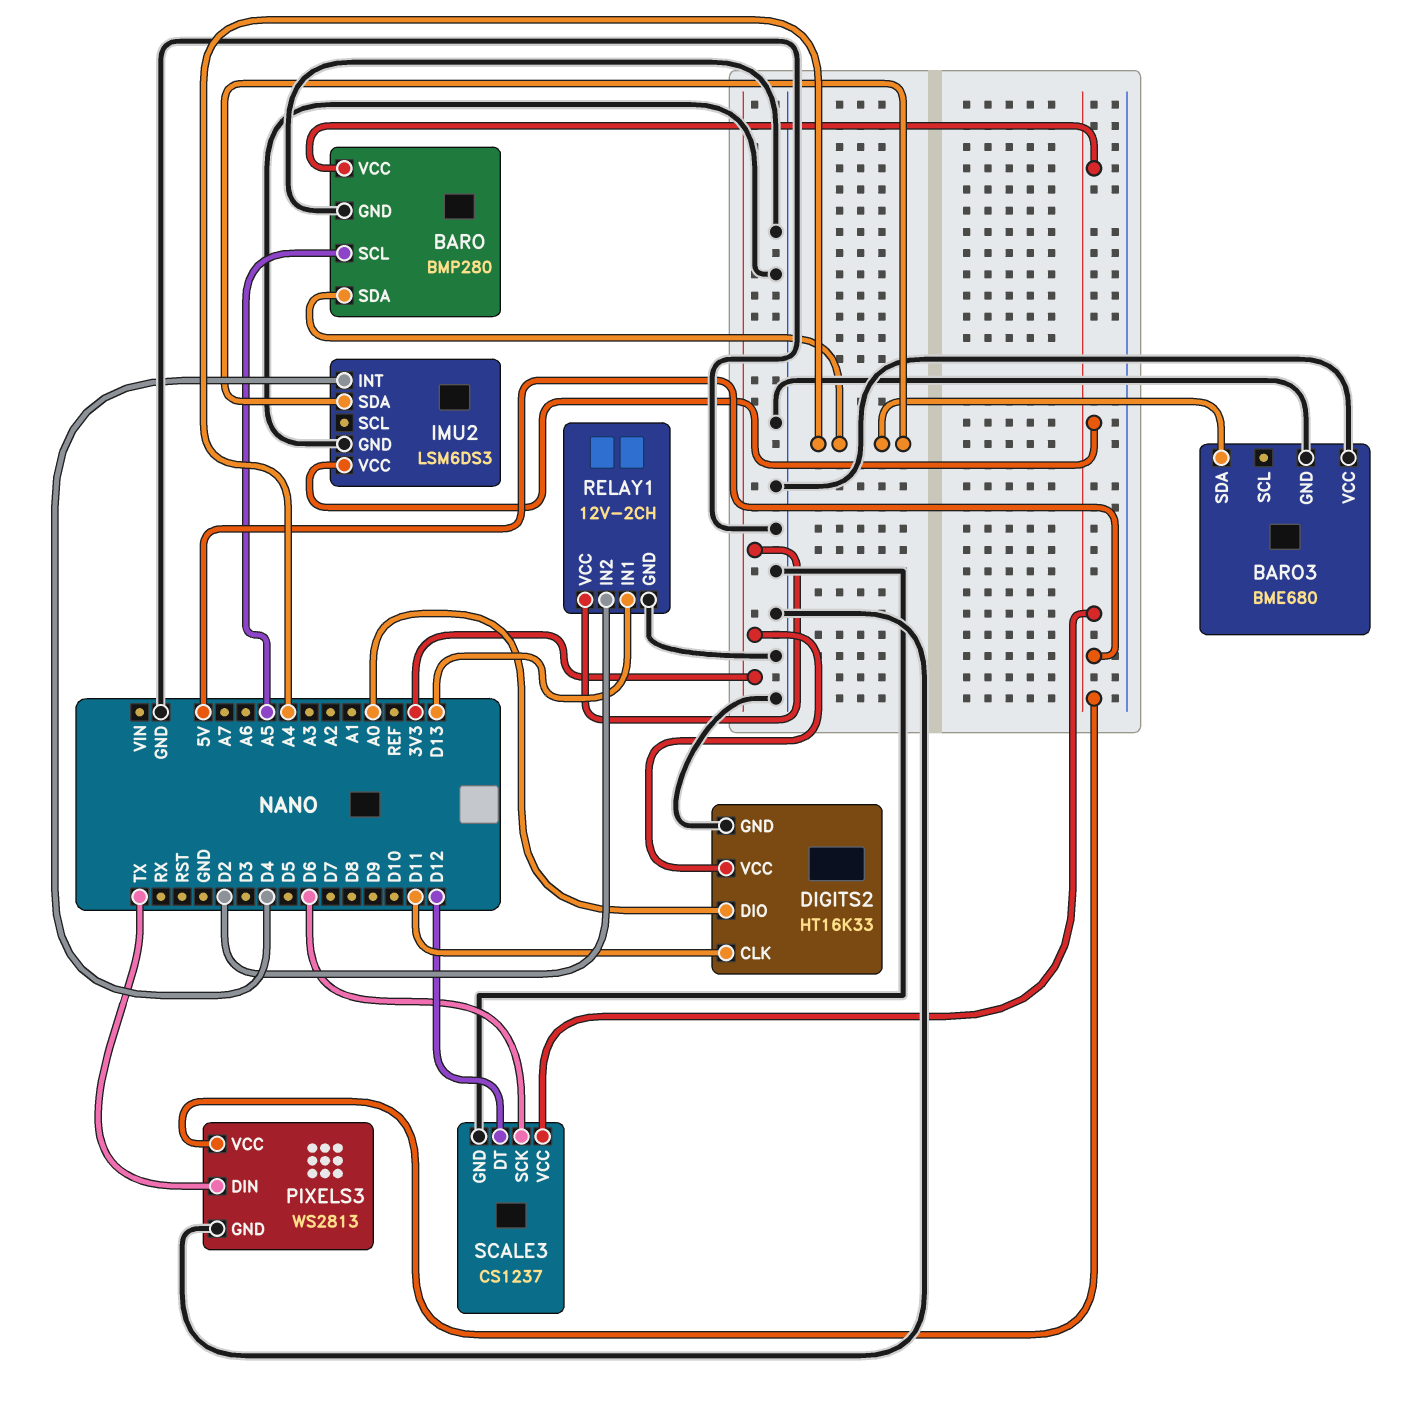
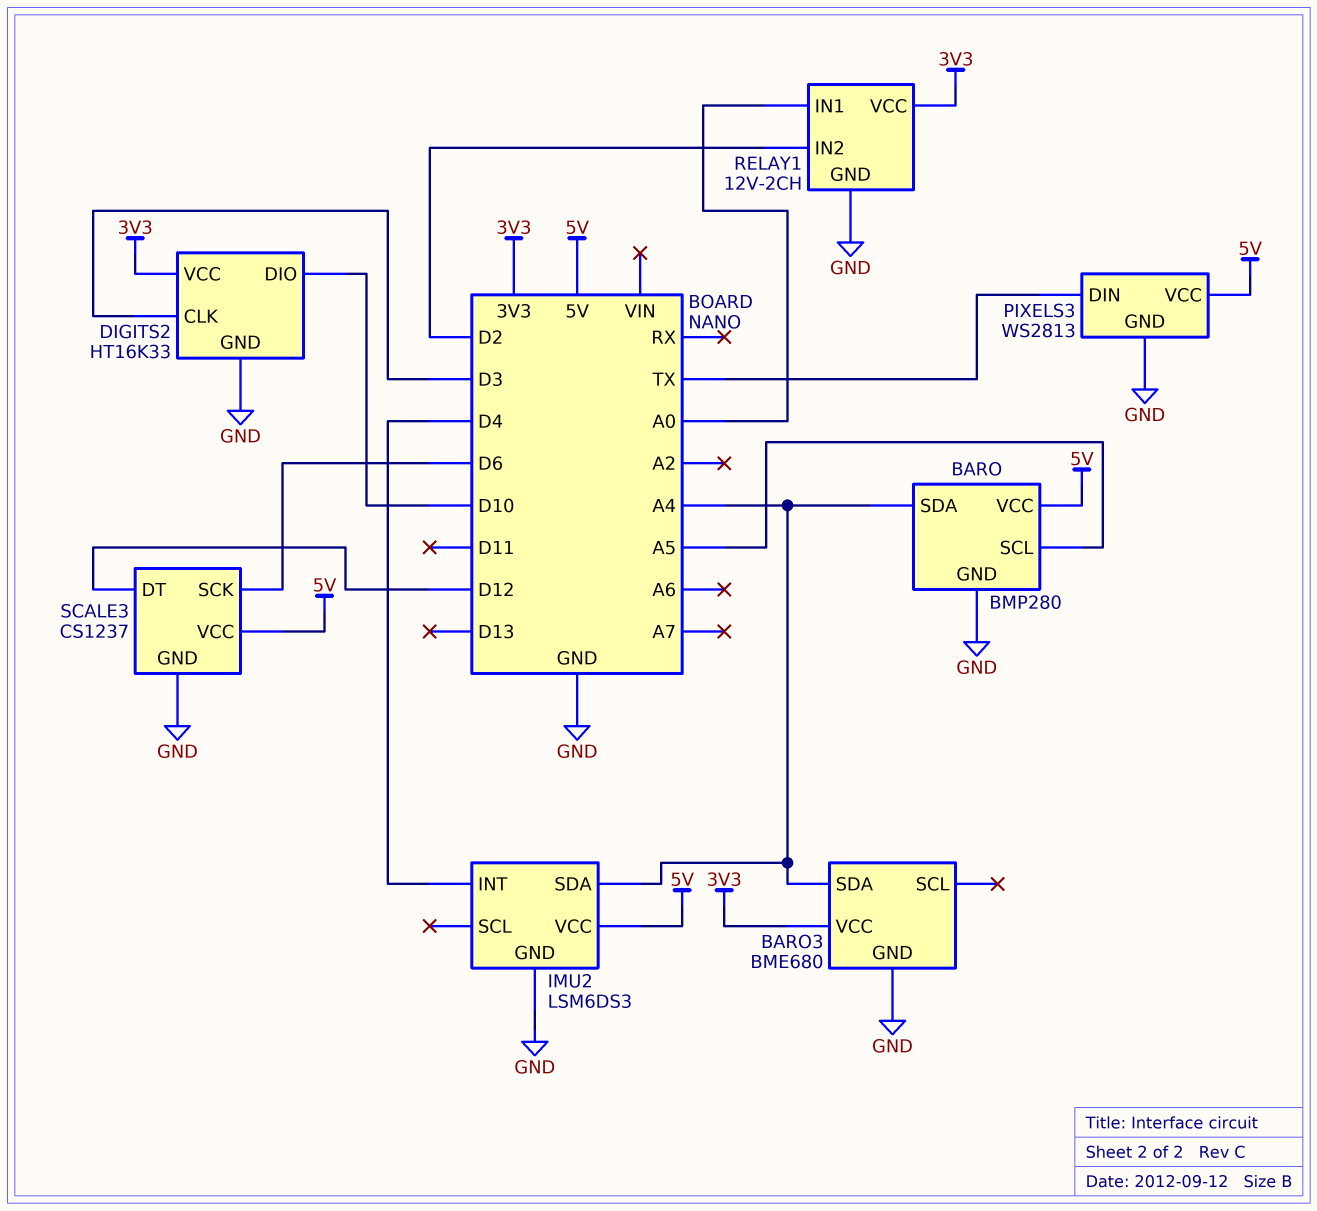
BARO3 pin VCC: GND -> 3V3
DIGITS2 pin CLK: D11 -> D3
DIGITS2 pin DIO: A0 -> D10
RELAY1 pin IN1: D13 -> A0

